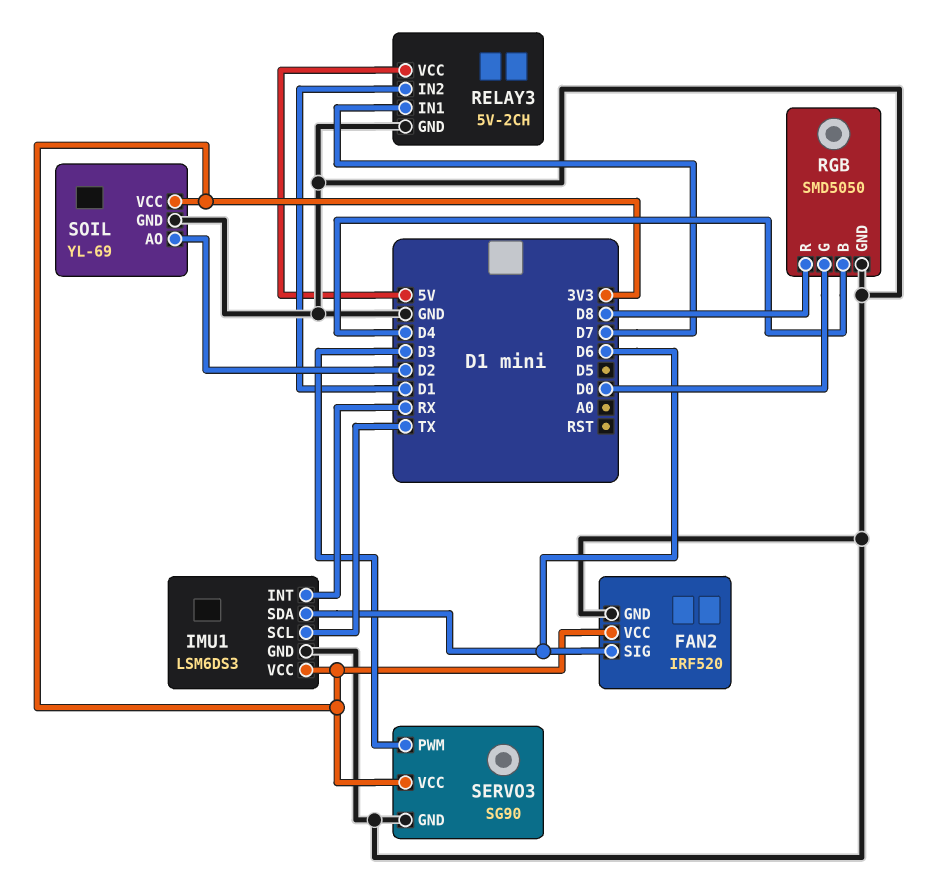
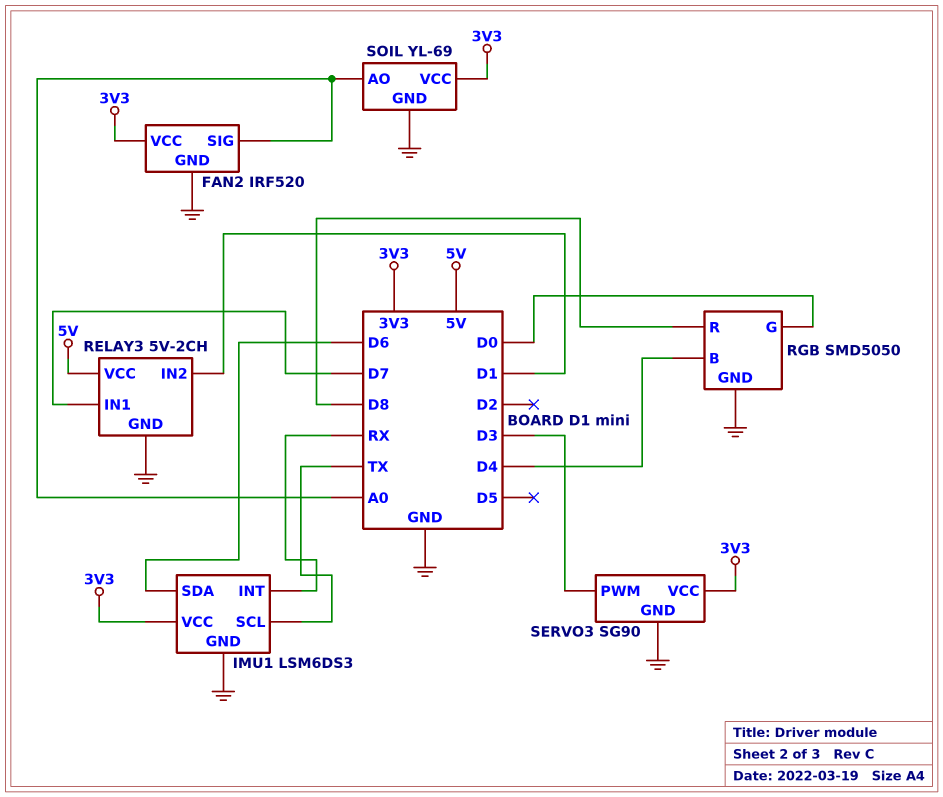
FAN2 pin SIG: D6 -> A0
SOIL pin AO: D2 -> A0

